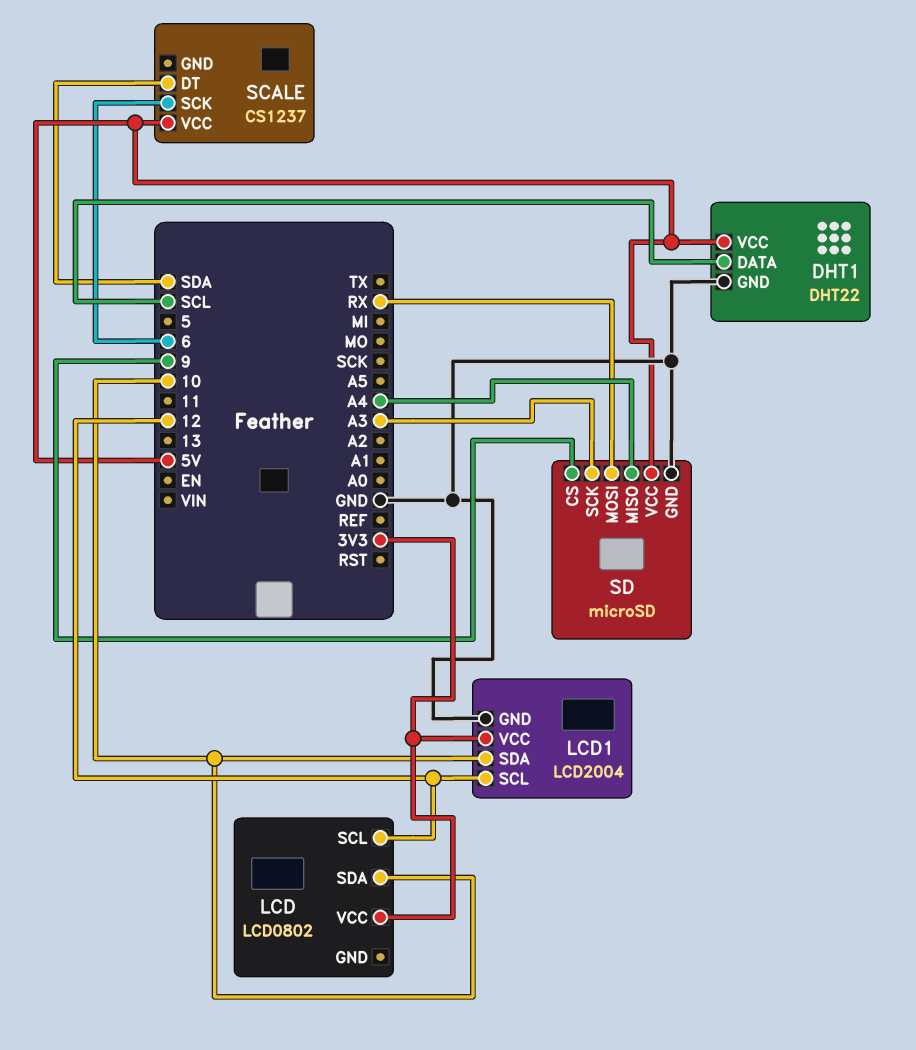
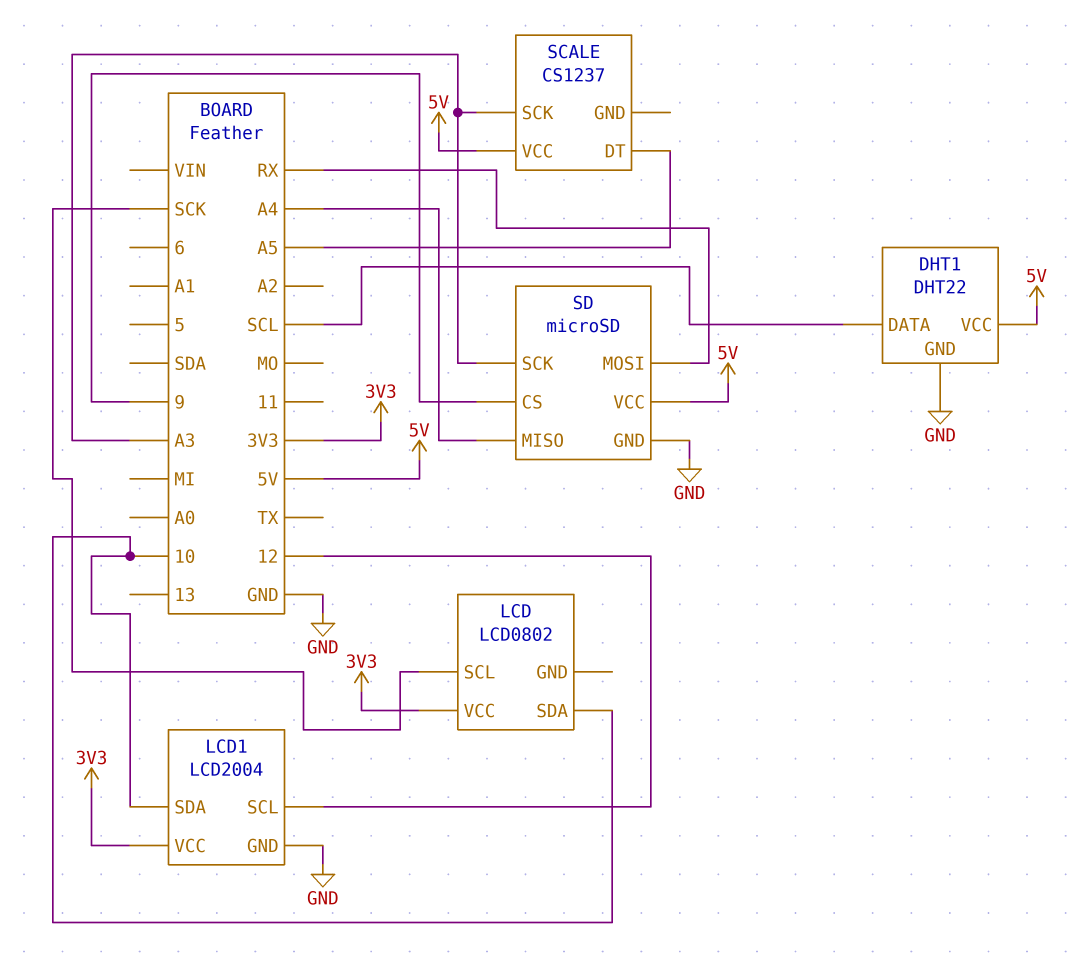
LCD pin SCL: 12 -> SCK
SCALE pin DT: SDA -> A5
SCALE pin SCK: 6 -> A3

